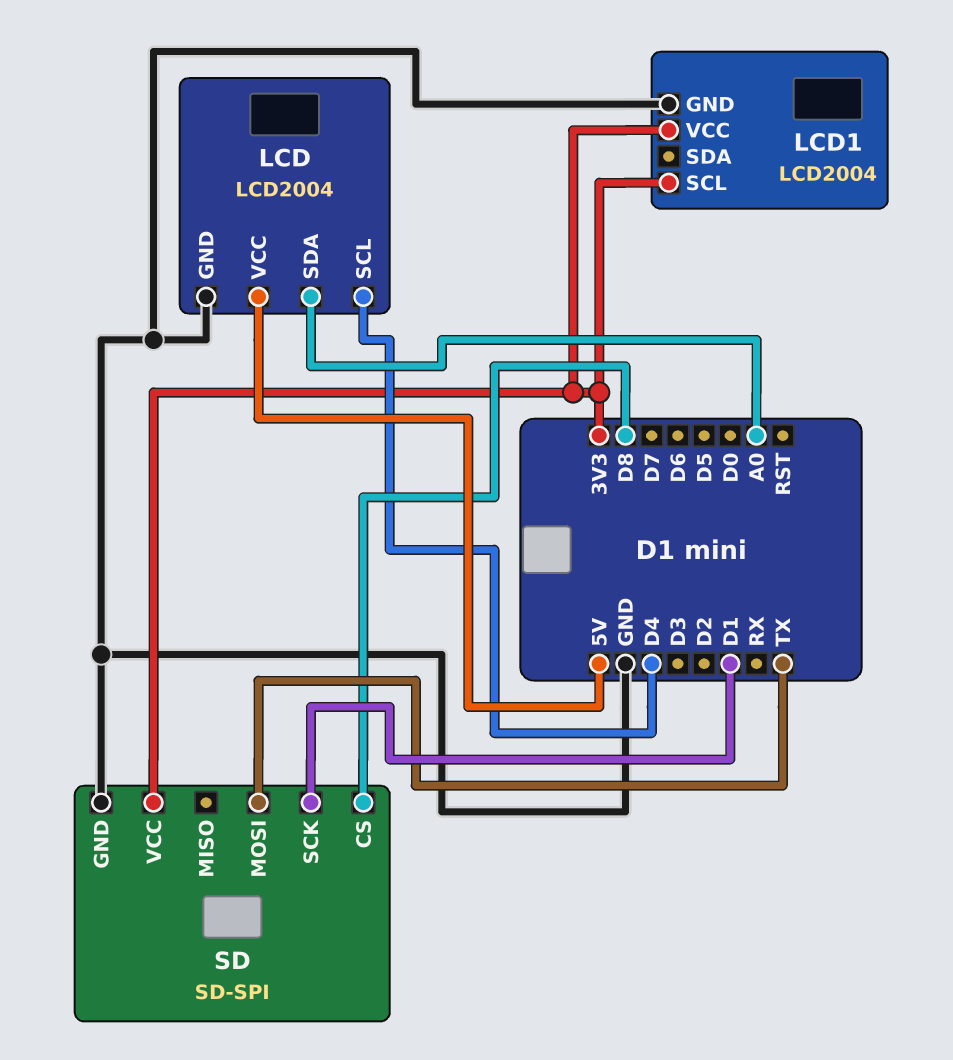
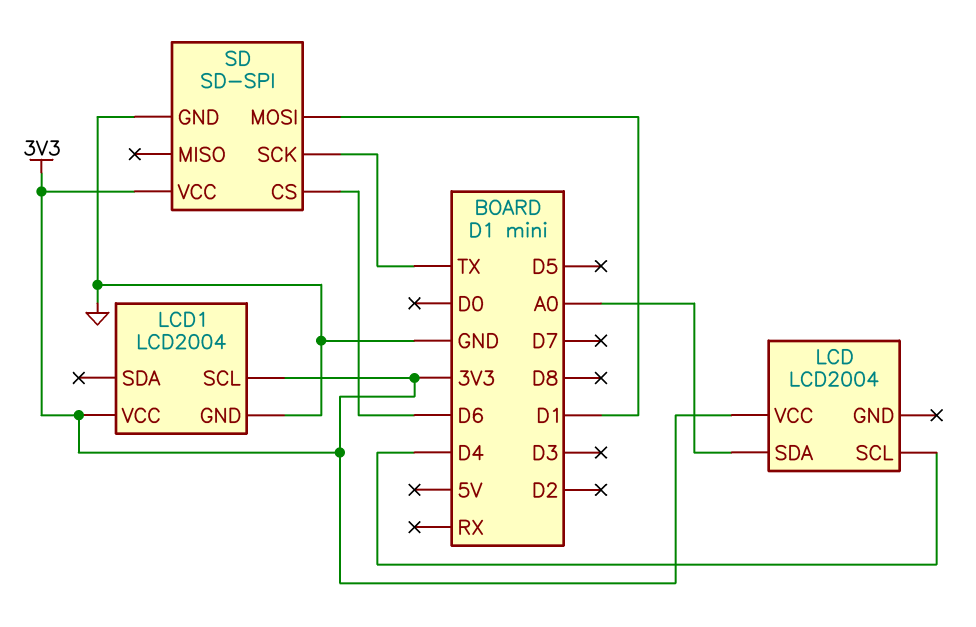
LCD pin GND: GND -> none
LCD pin VCC: 5V -> 3V3
SD pin CS: D8 -> D6
SD pin MOSI: TX -> D1
SD pin SCK: D1 -> TX

